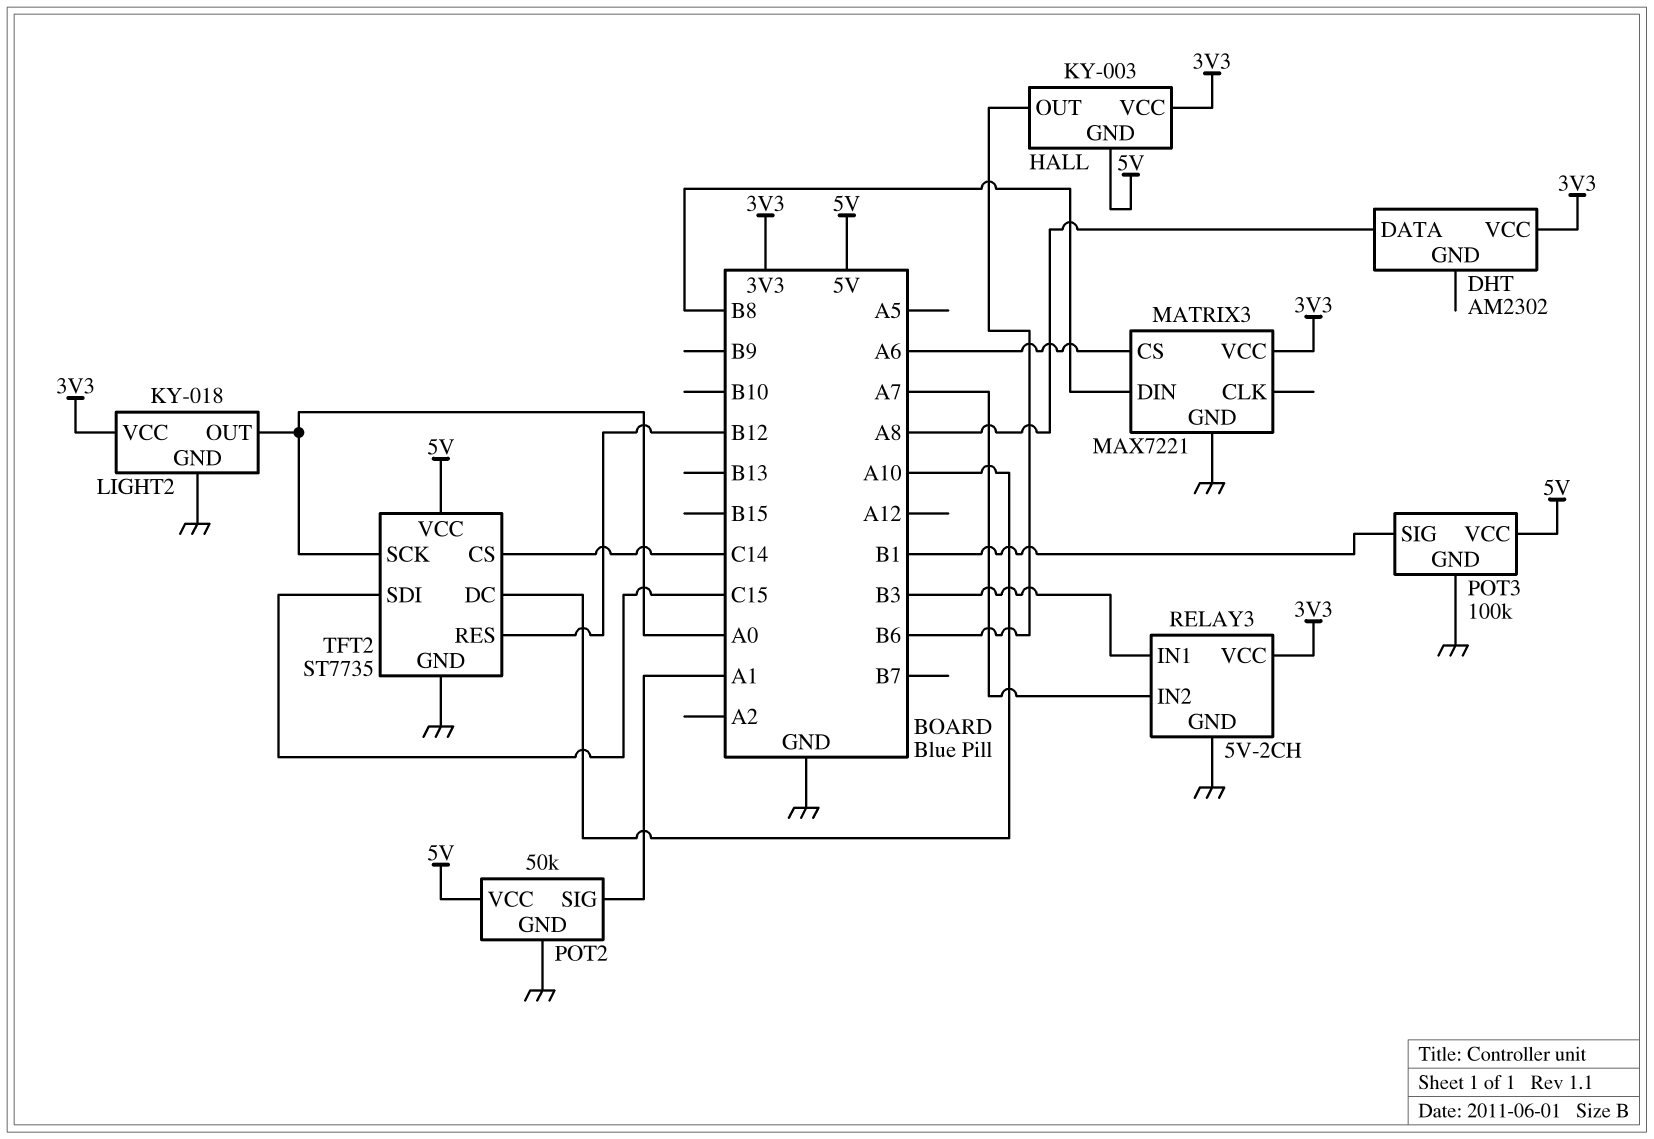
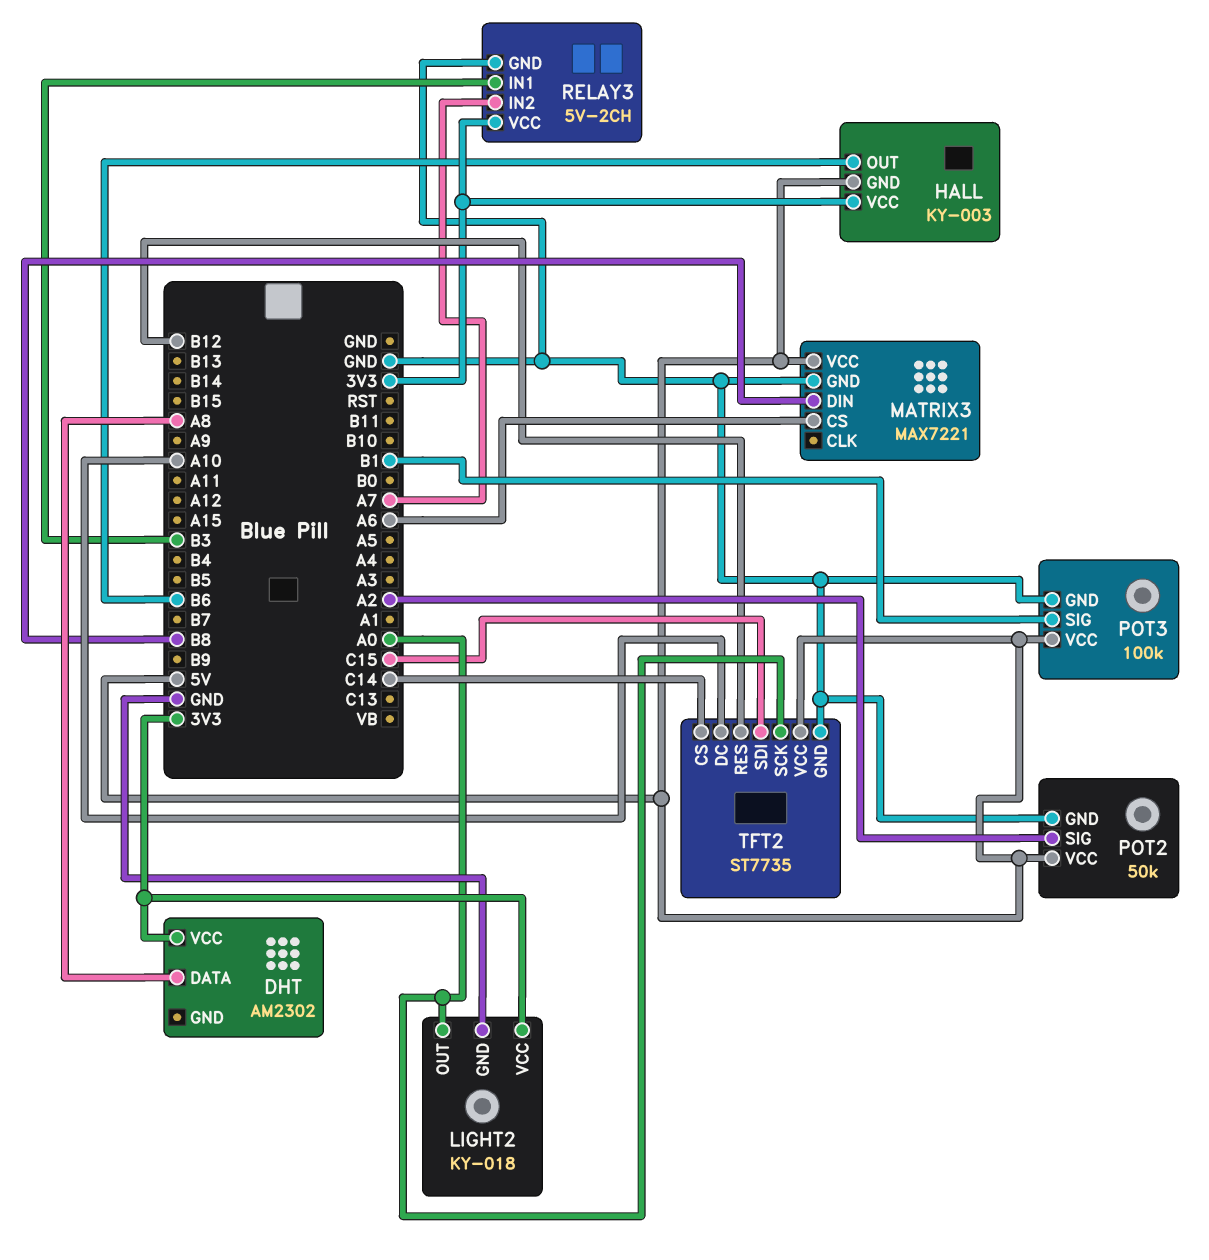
MATRIX3 pin VCC: 3V3 -> 5V
POT2 pin SIG: A1 -> A2

